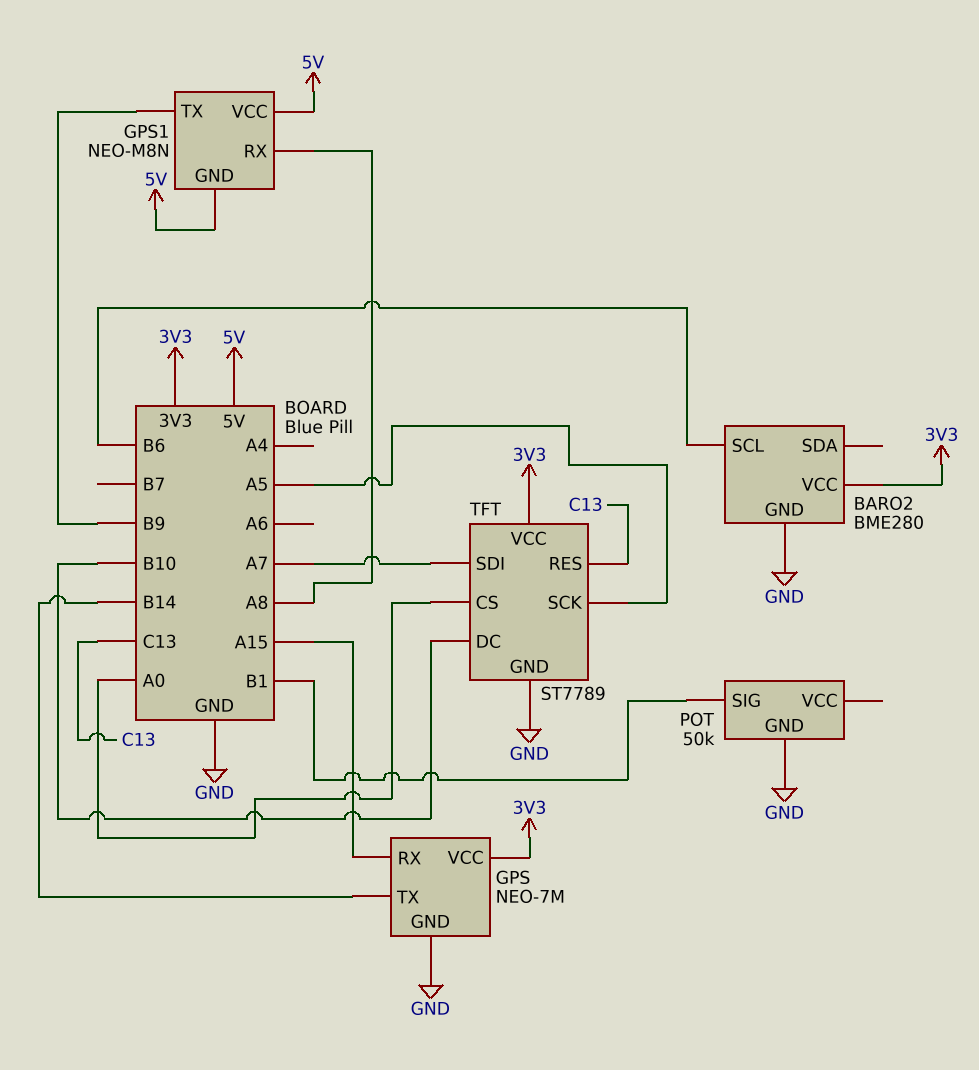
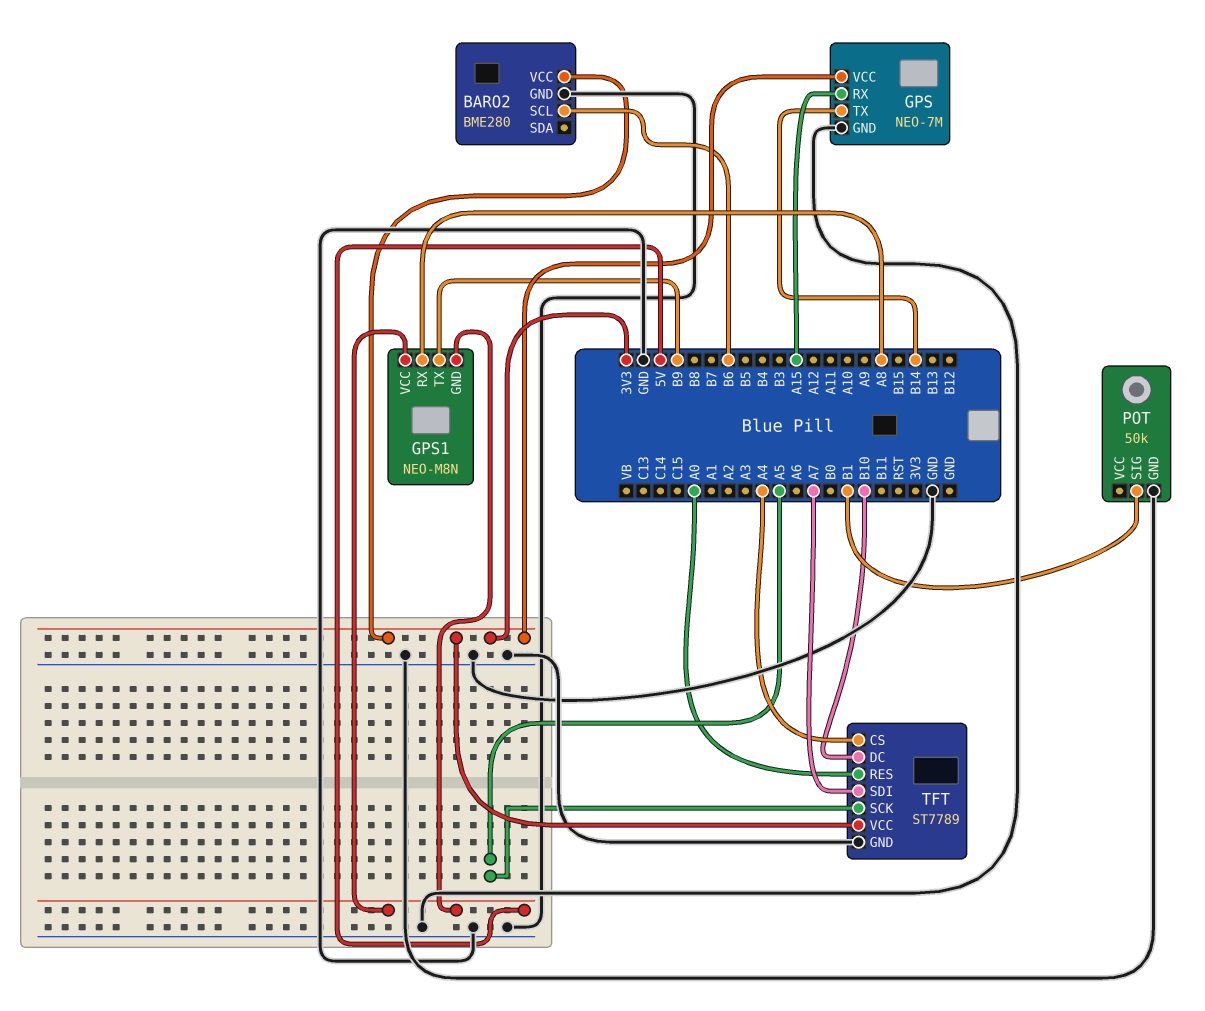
TFT pin CS: A0 -> A4
TFT pin RES: C13 -> A0

